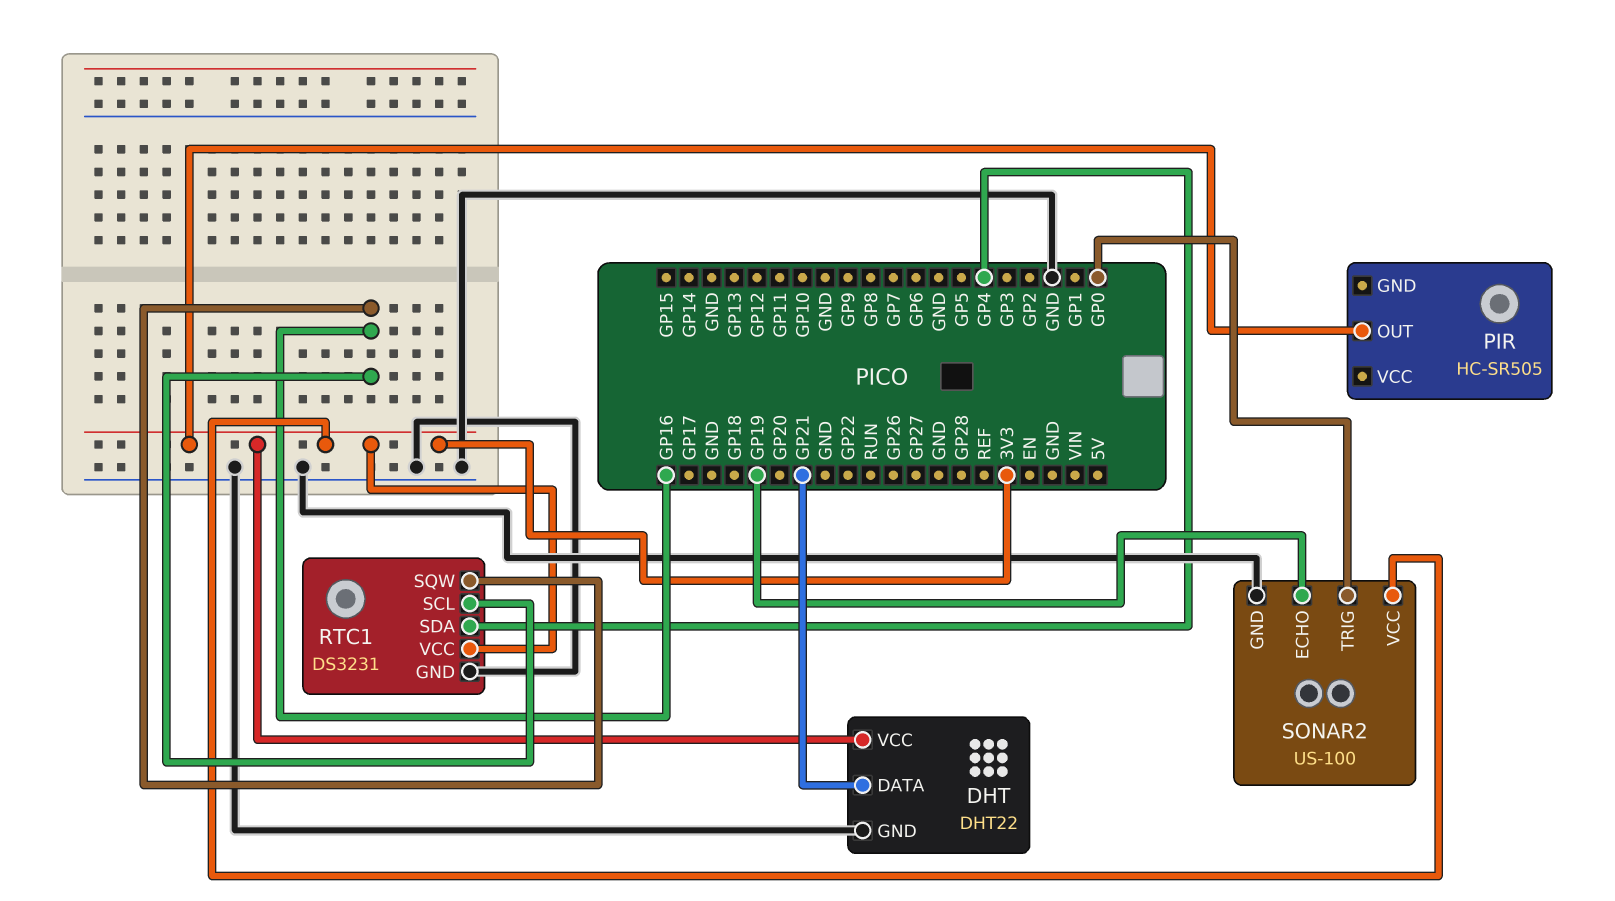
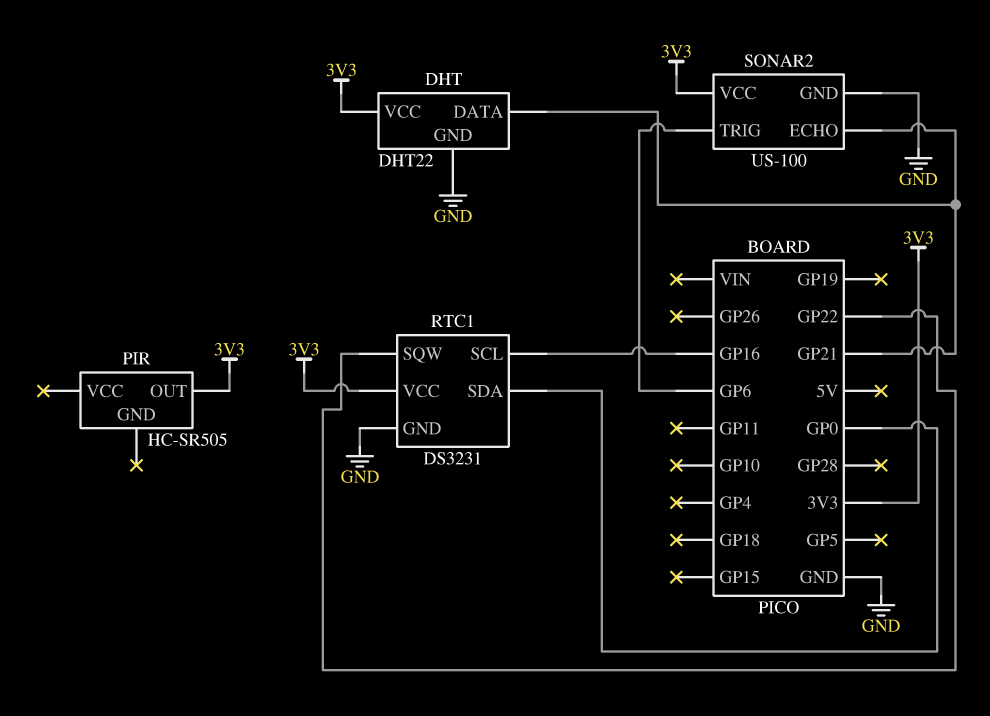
RTC1 pin SDA: GP4 -> GP0
RTC1 pin SQW: GP16 -> GP22
SONAR2 pin ECHO: GP19 -> GP21
SONAR2 pin TRIG: GP0 -> GP6

